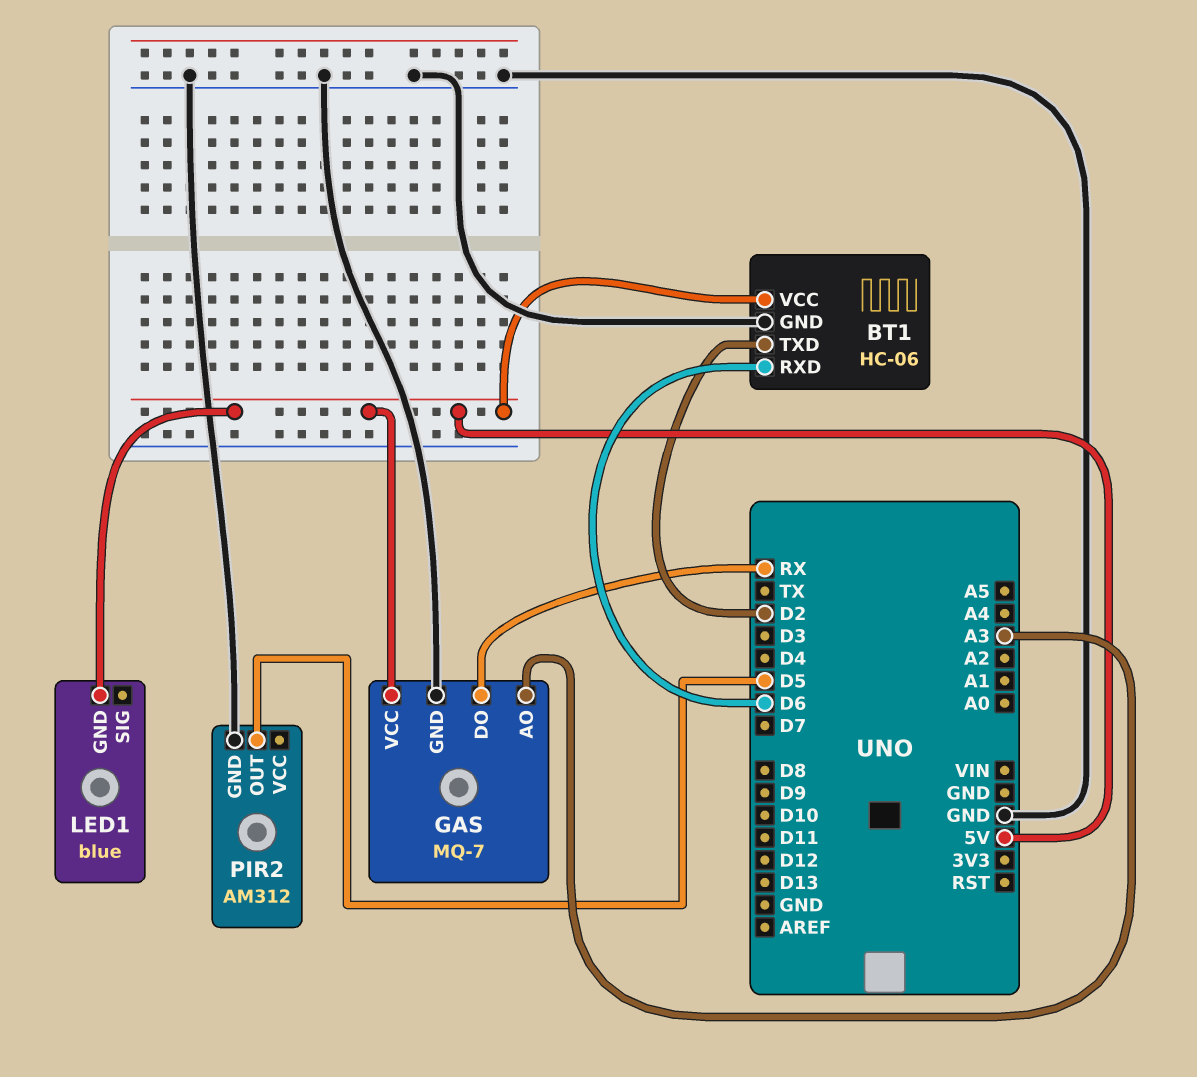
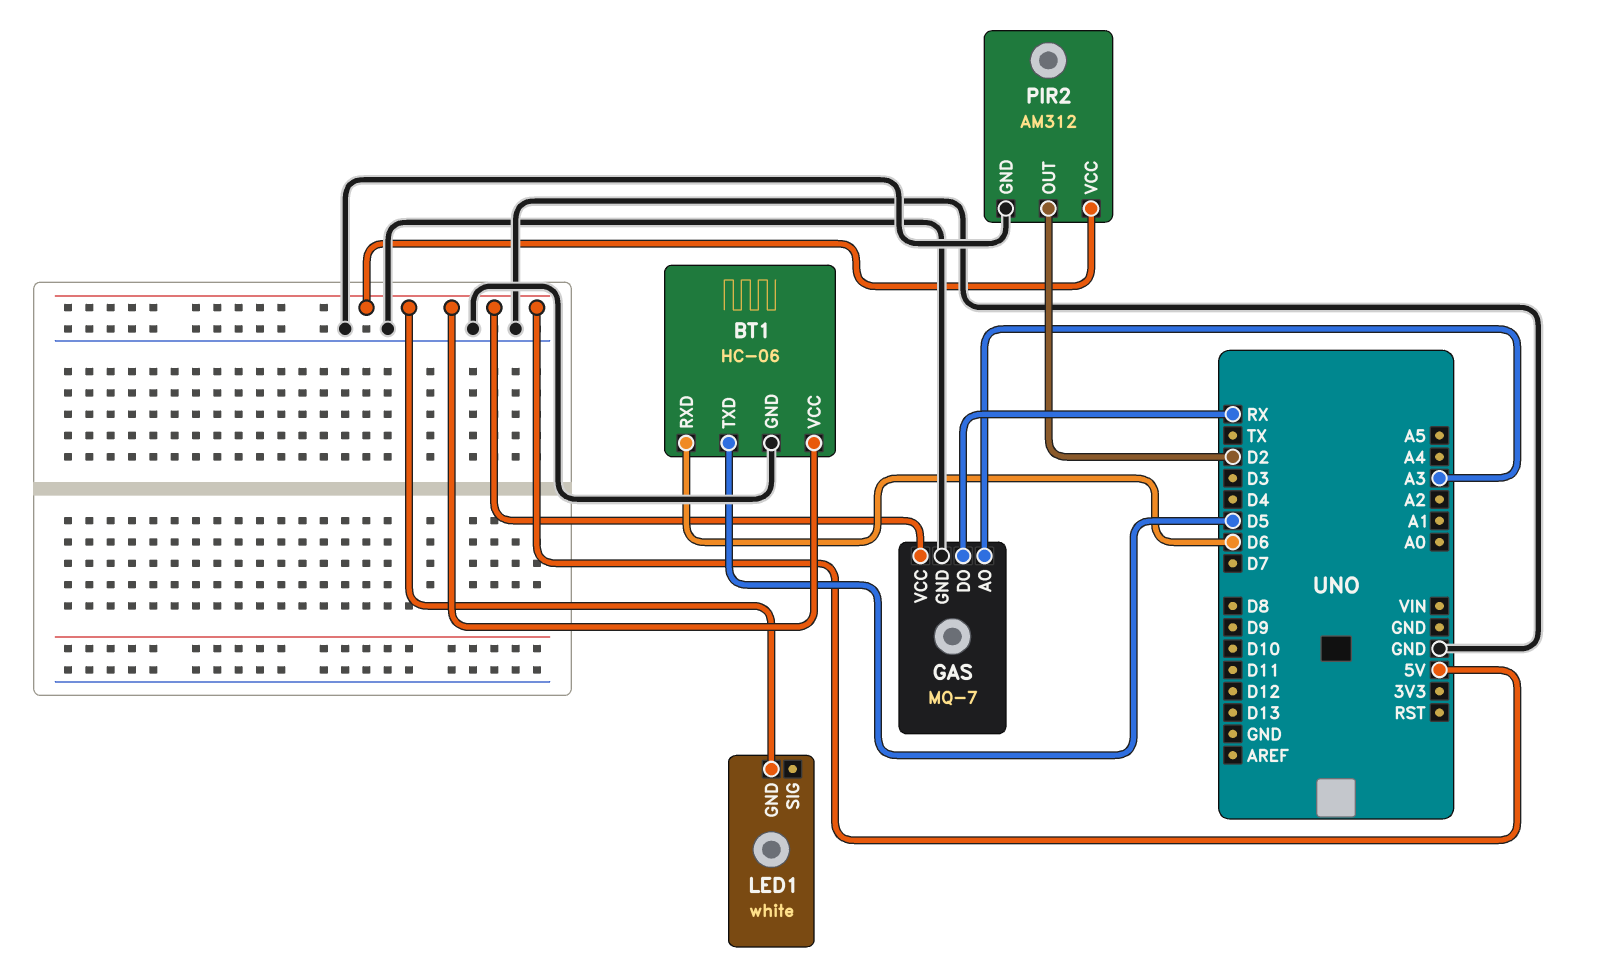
BT1 pin TXD: D2 -> D5
LED1: blue -> white
PIR2 pin OUT: D5 -> D2
PIR2 pin VCC: none -> 5V

